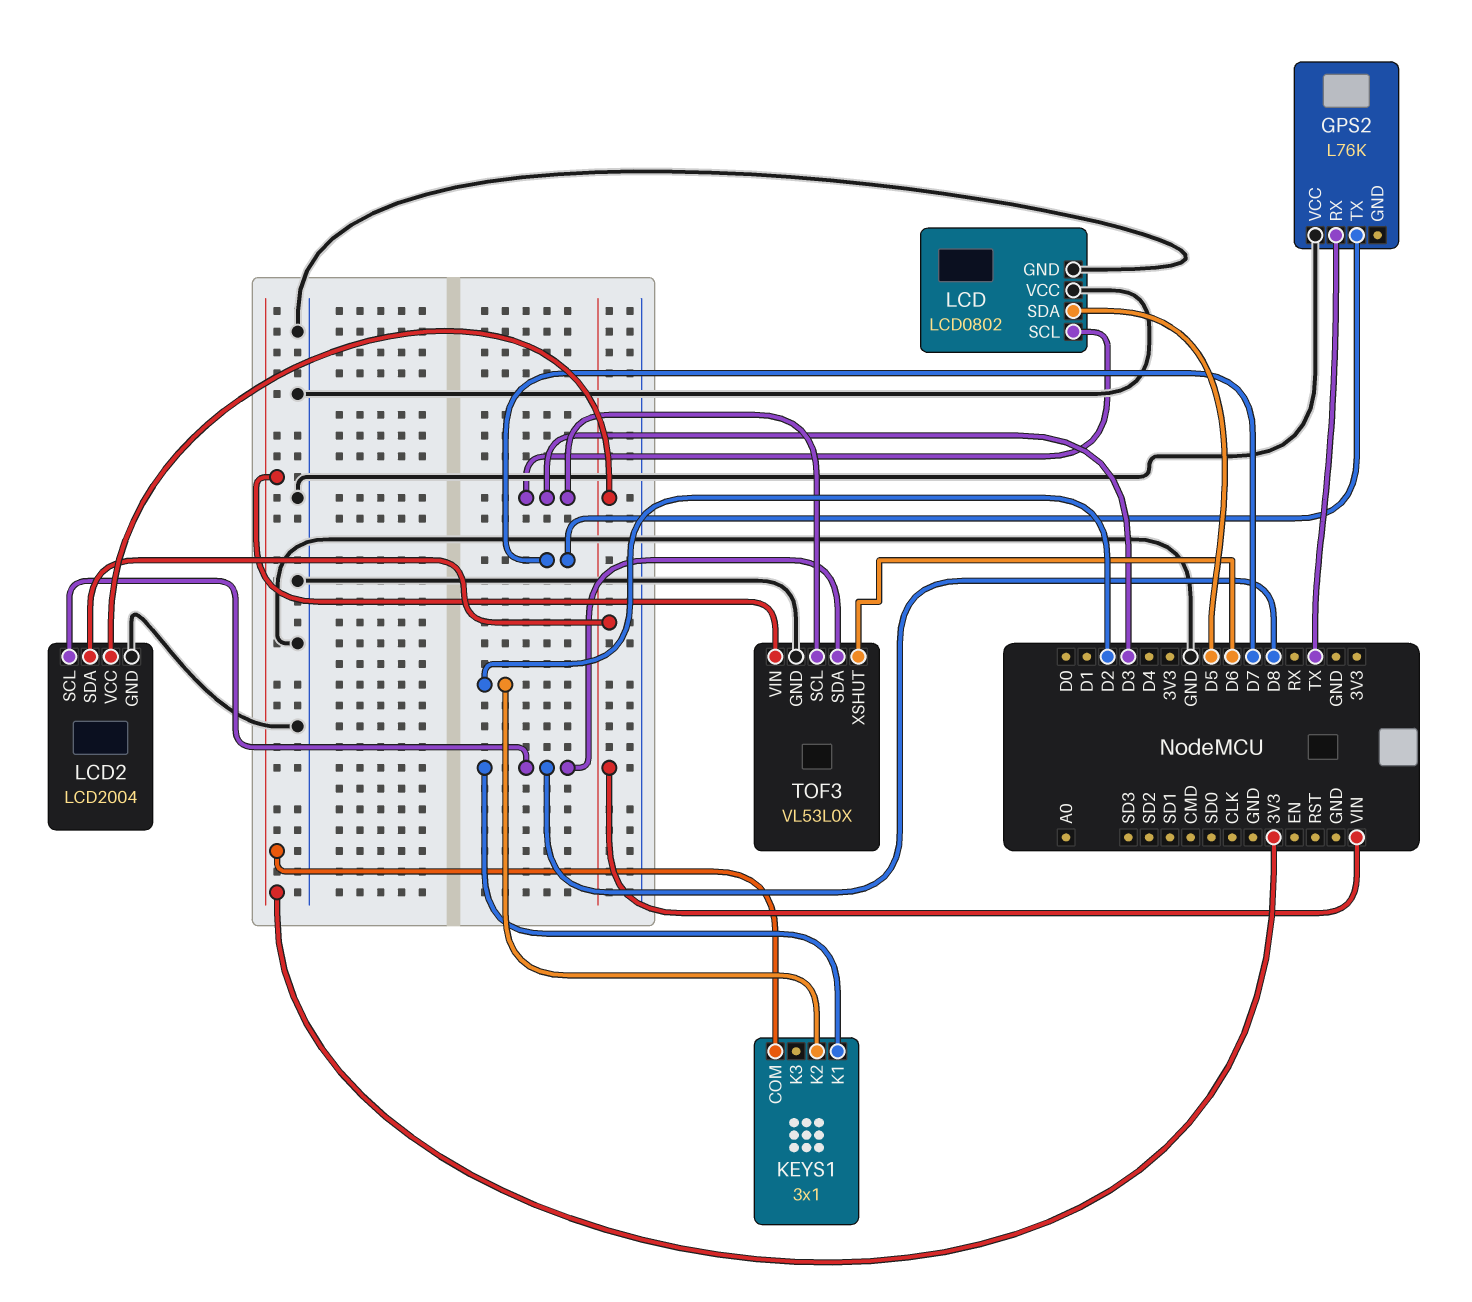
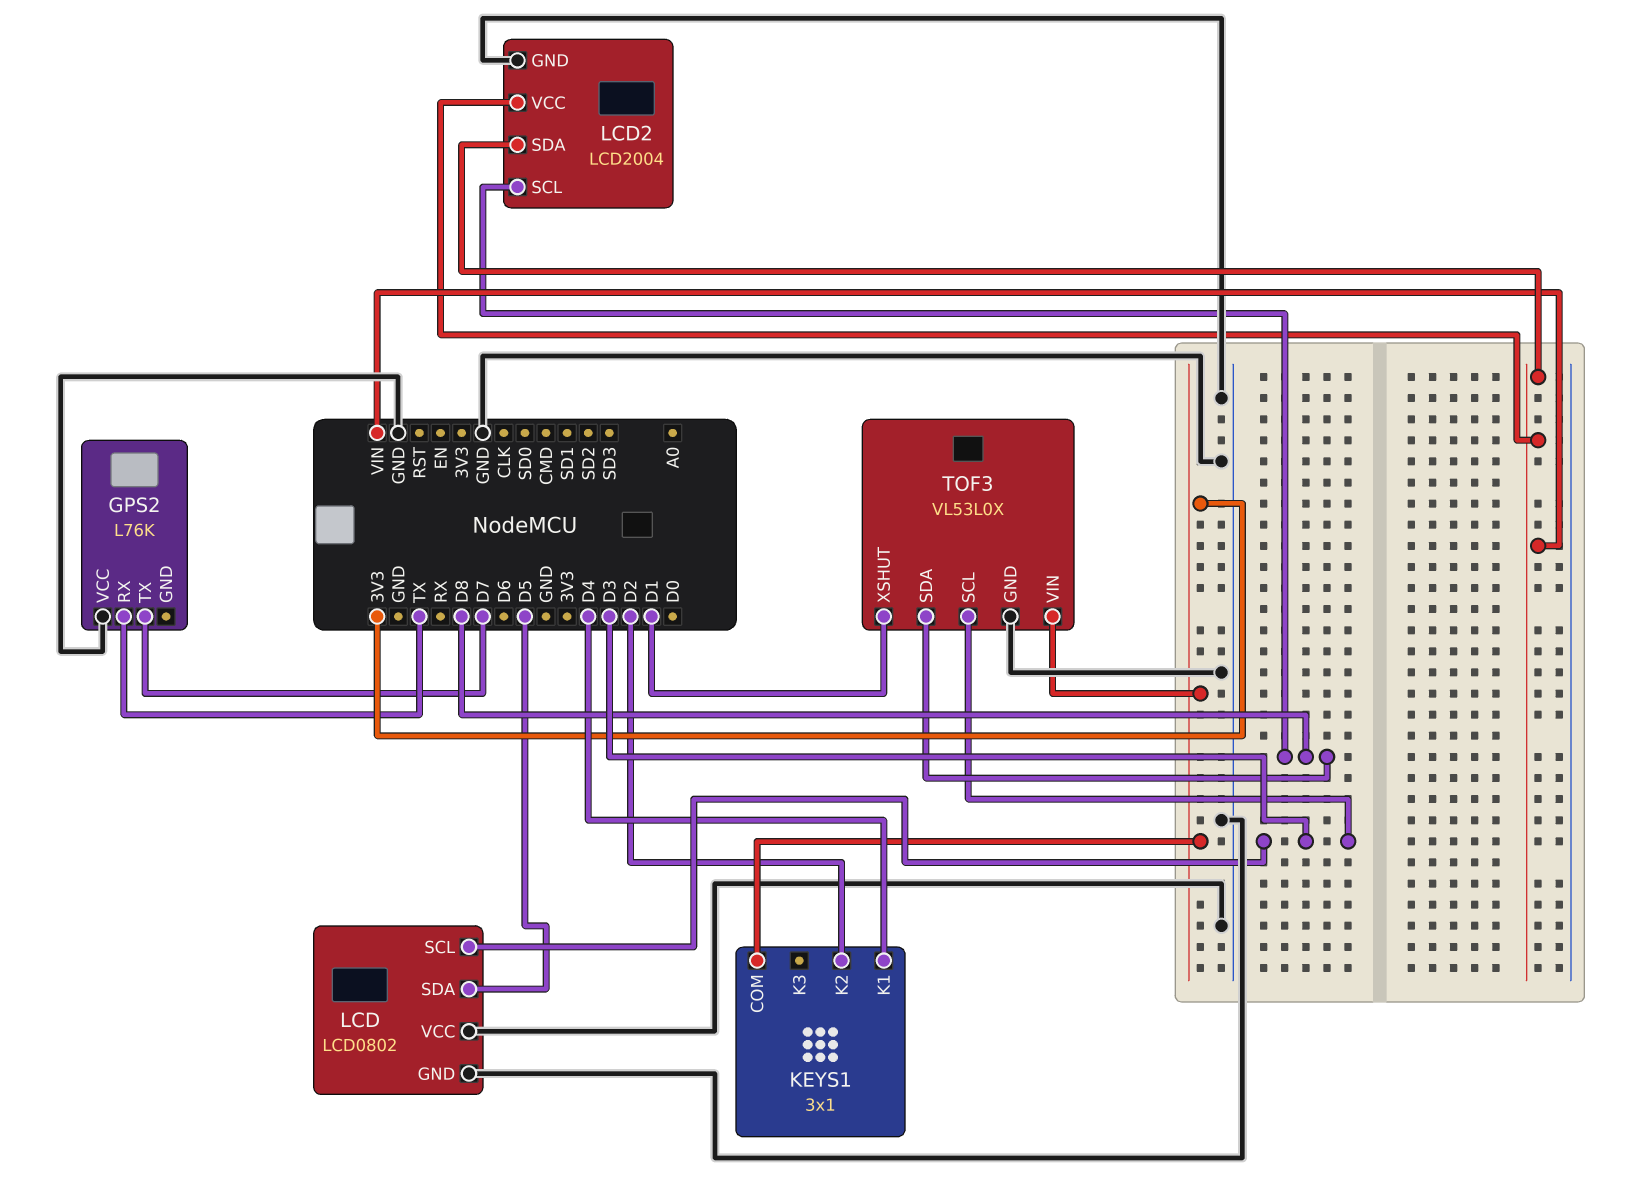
KEYS1 pin K1: D8 -> D4
TOF3 pin XSHUT: D6 -> D1

